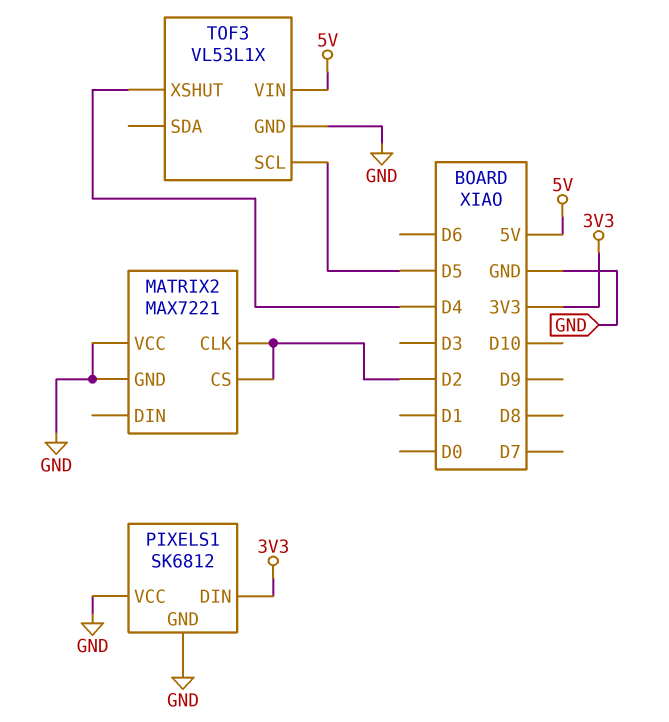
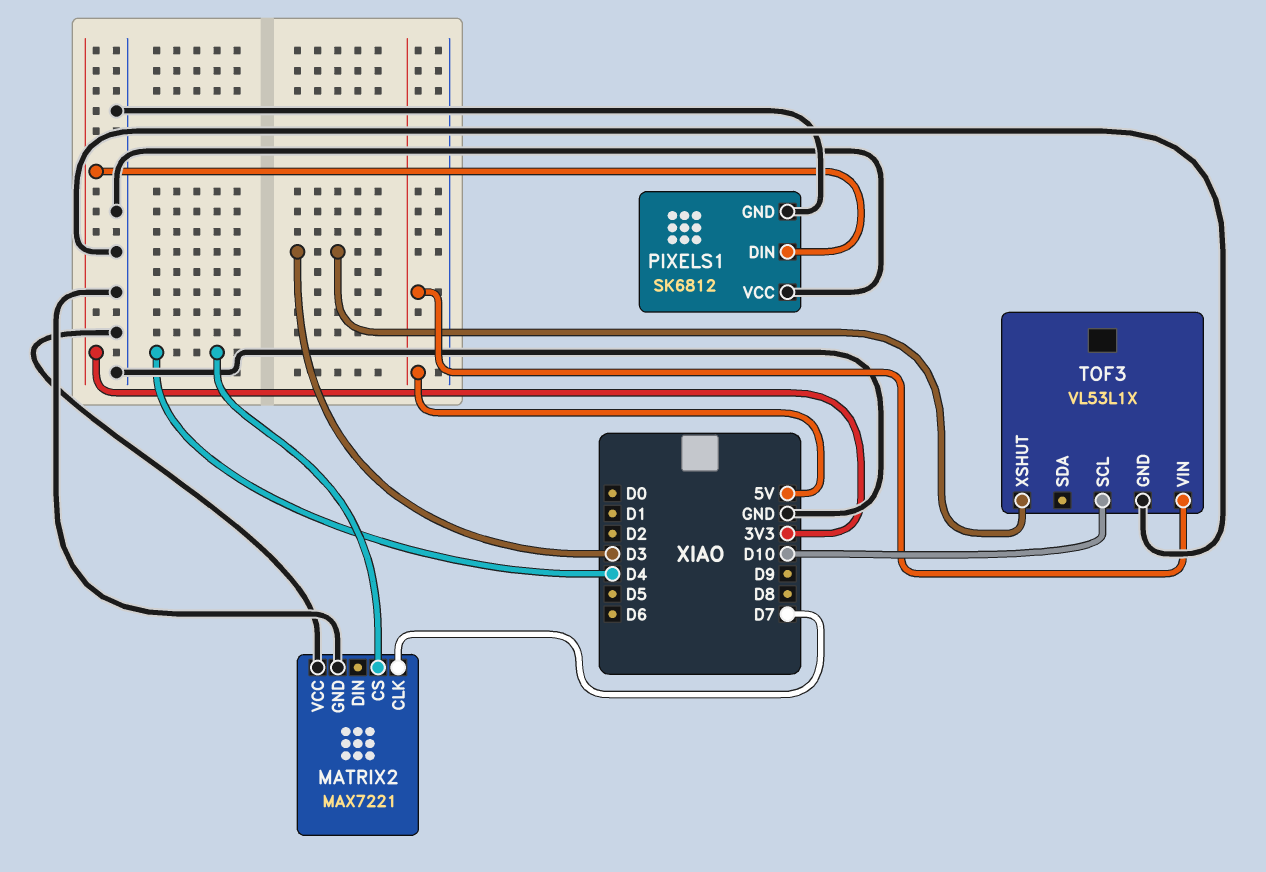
MATRIX2 pin CLK: D2 -> D7
MATRIX2 pin CS: D2 -> D4
TOF3 pin SCL: D5 -> D10
TOF3 pin XSHUT: D4 -> D3

